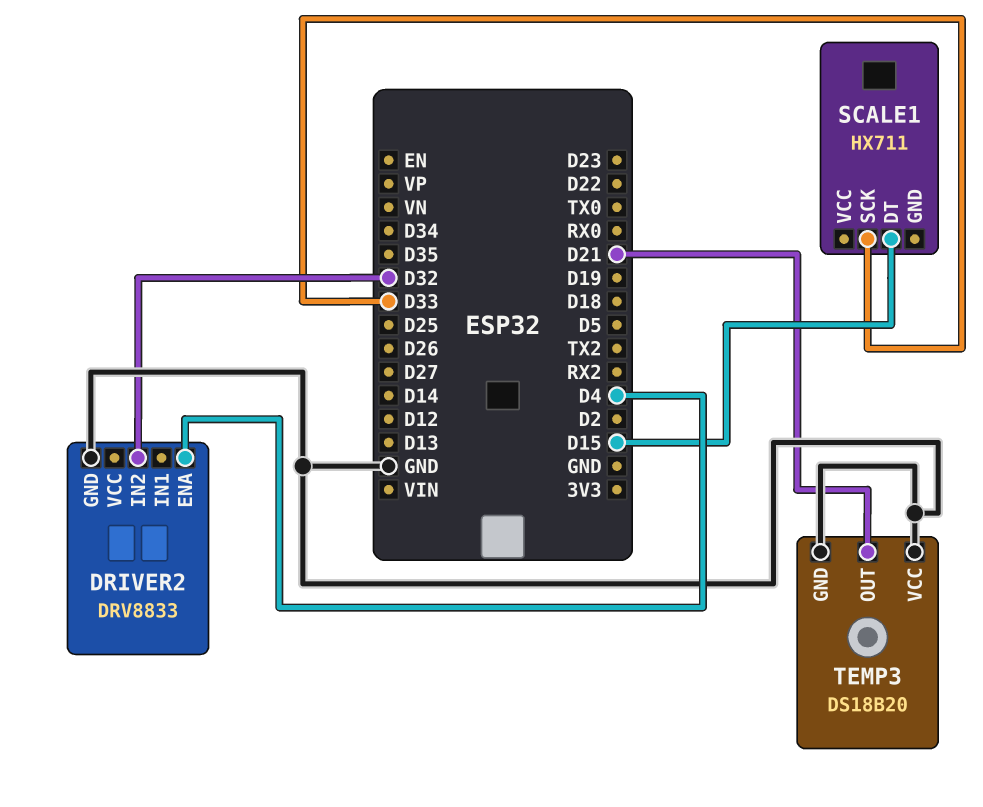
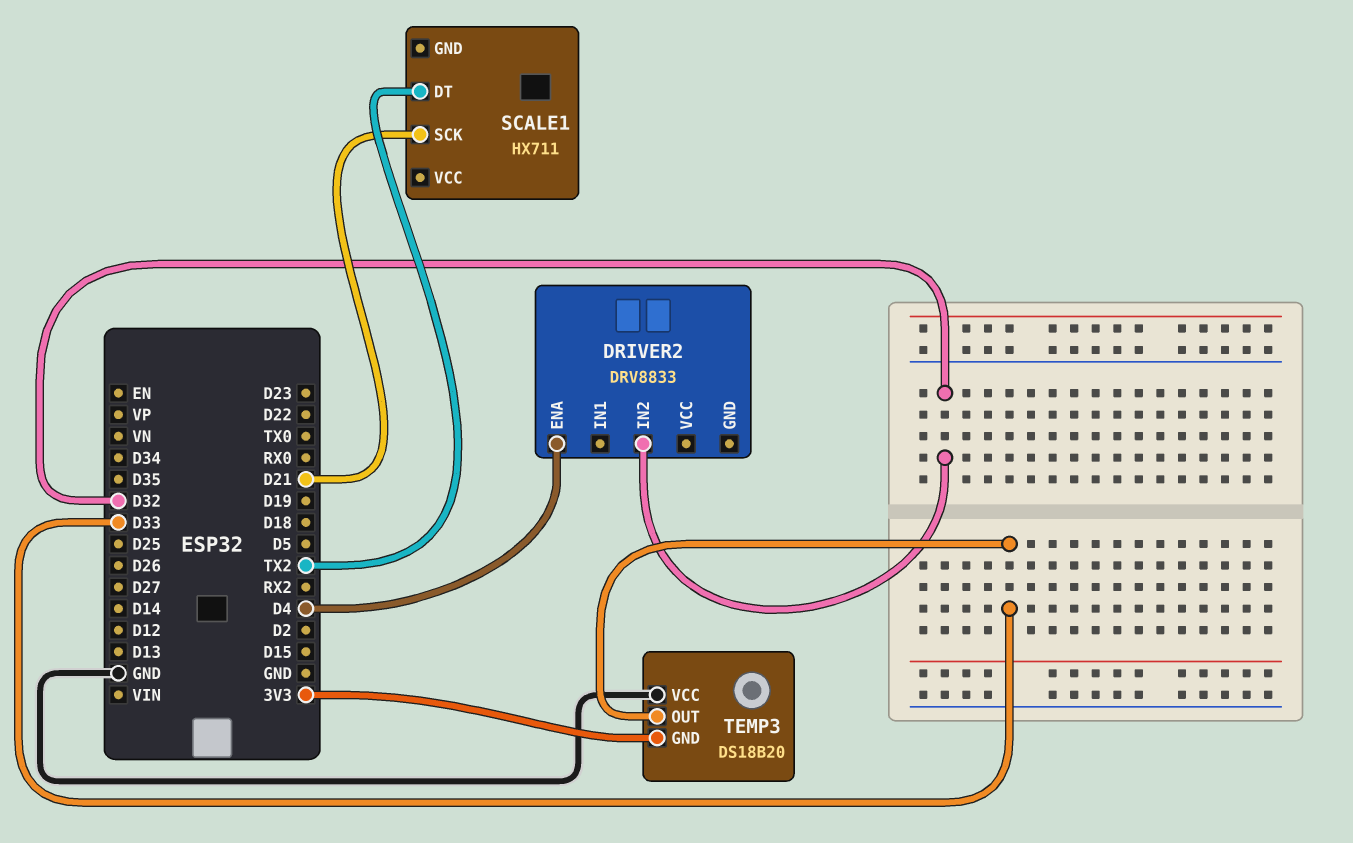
DRIVER2 pin GND: GND -> none
SCALE1 pin DT: D15 -> TX2
SCALE1 pin SCK: D33 -> D21
TEMP3 pin GND: GND -> 3V3
TEMP3 pin OUT: D21 -> D33

